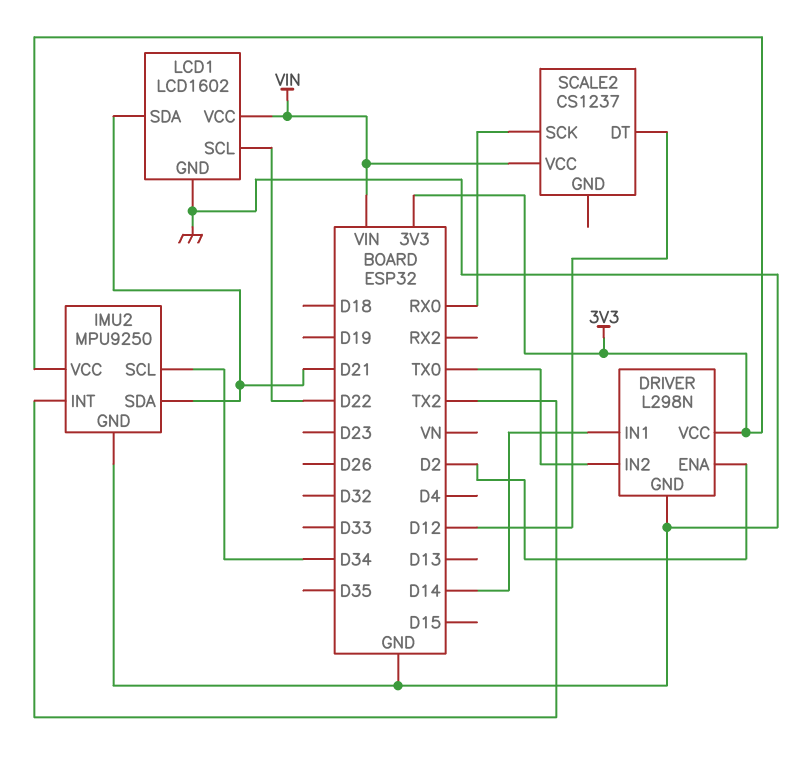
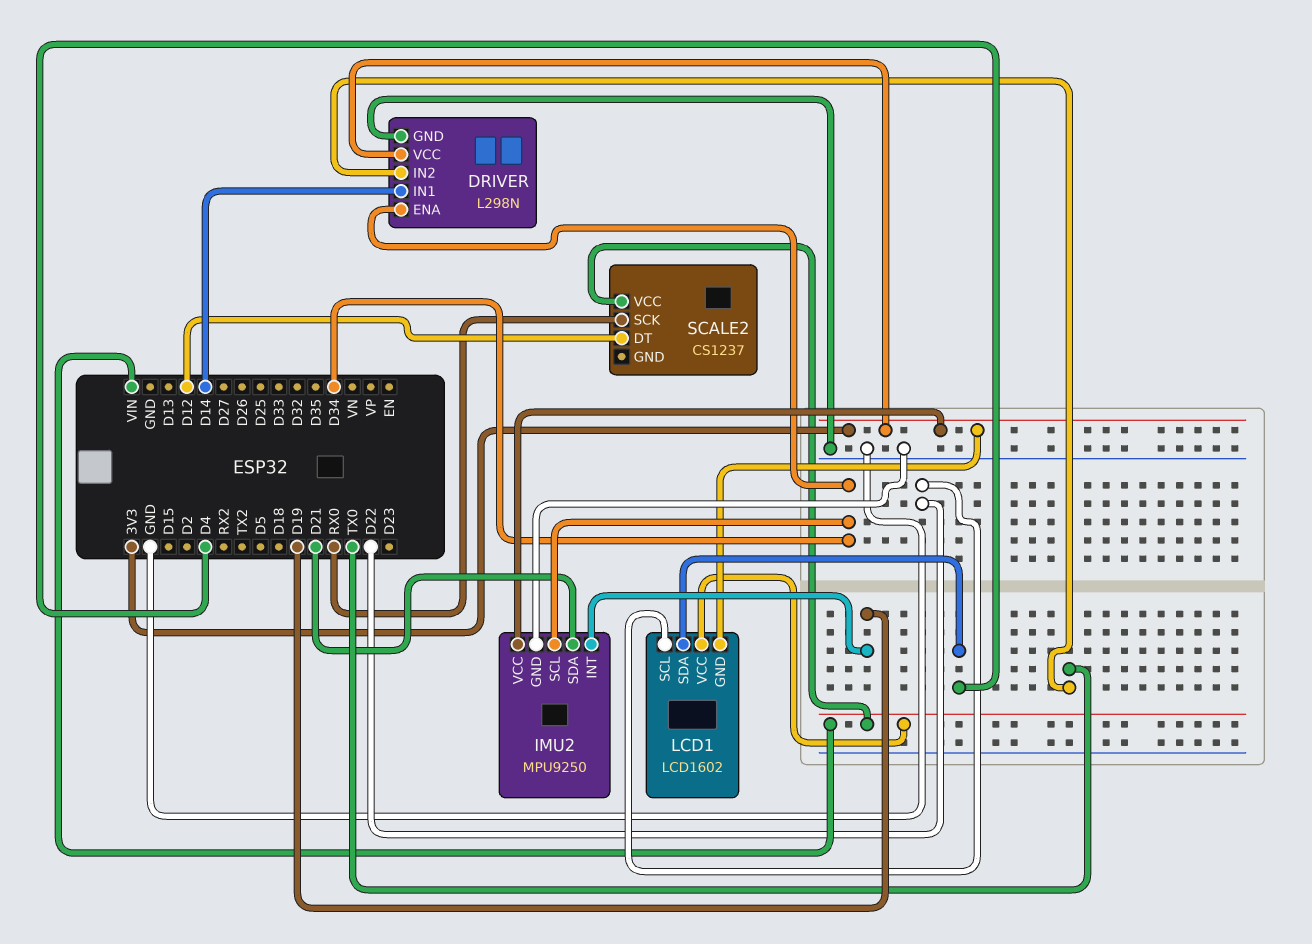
DRIVER pin ENA: D2 -> D34
IMU2 pin INT: TX2 -> D19
LCD1 pin GND: GND -> 3V3
LCD1 pin SDA: D21 -> D4

